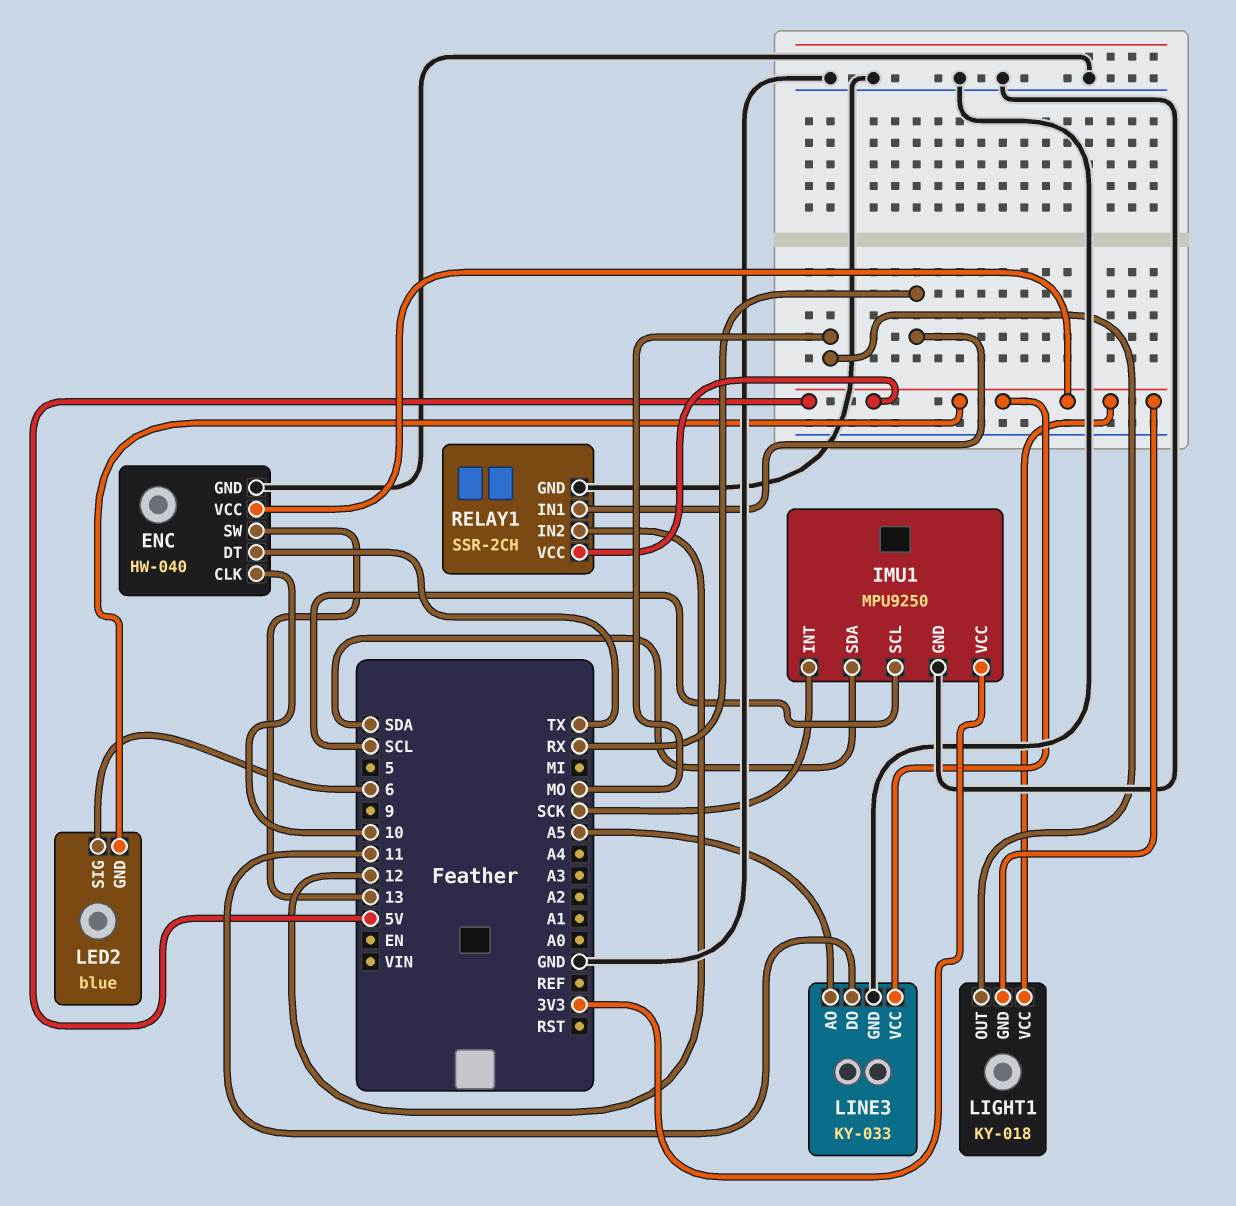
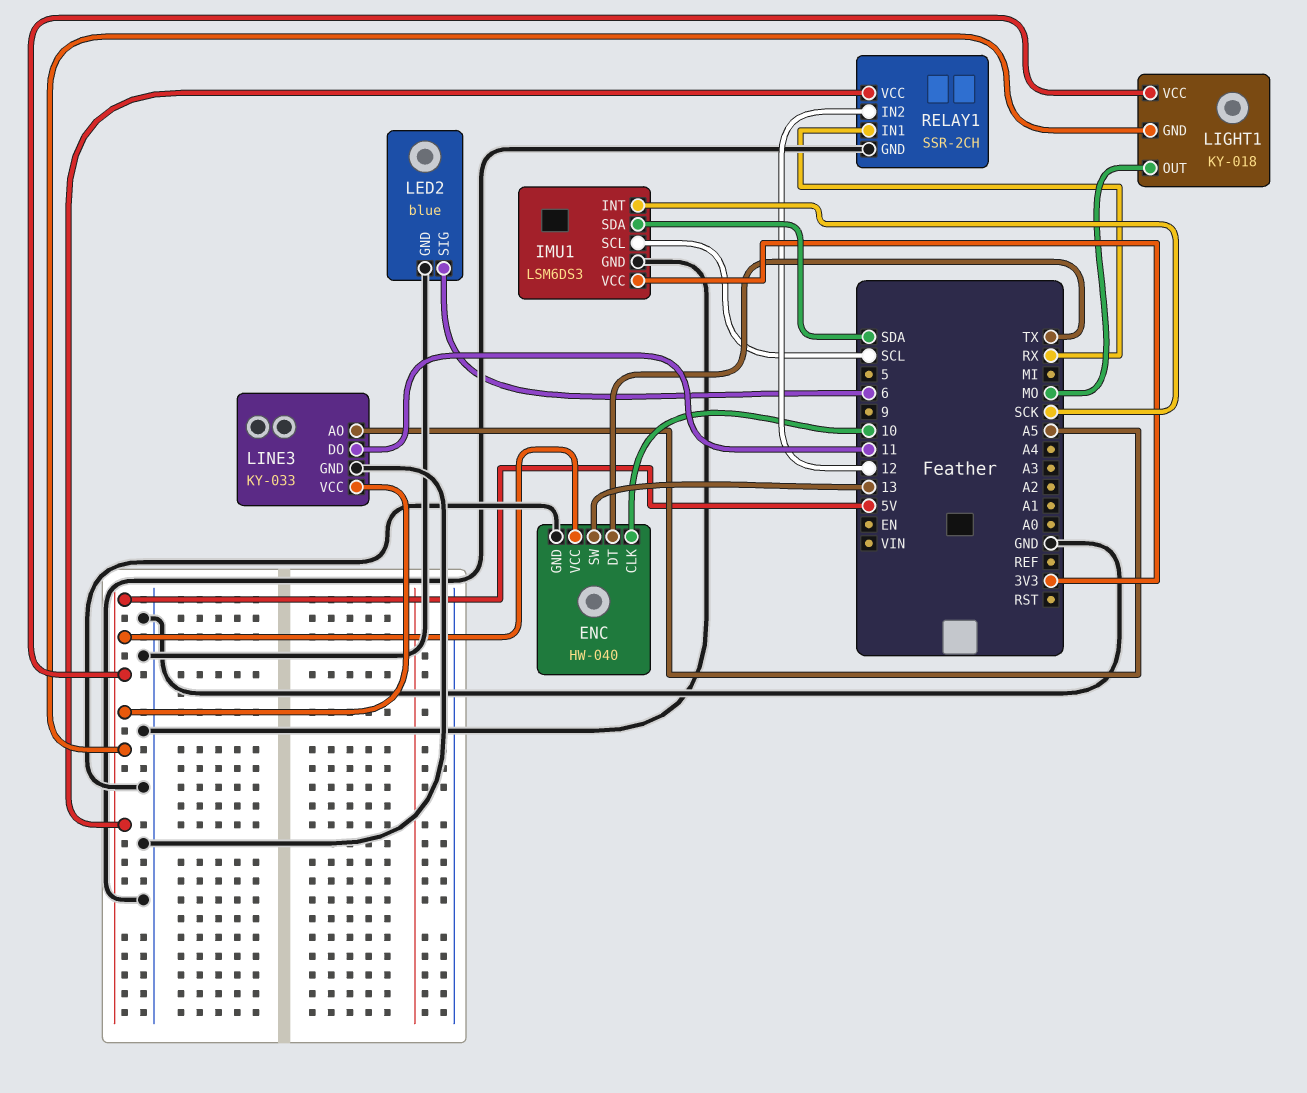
IMU1: MPU9250 -> LSM6DS3
LED2 pin GND: 5V -> GND

